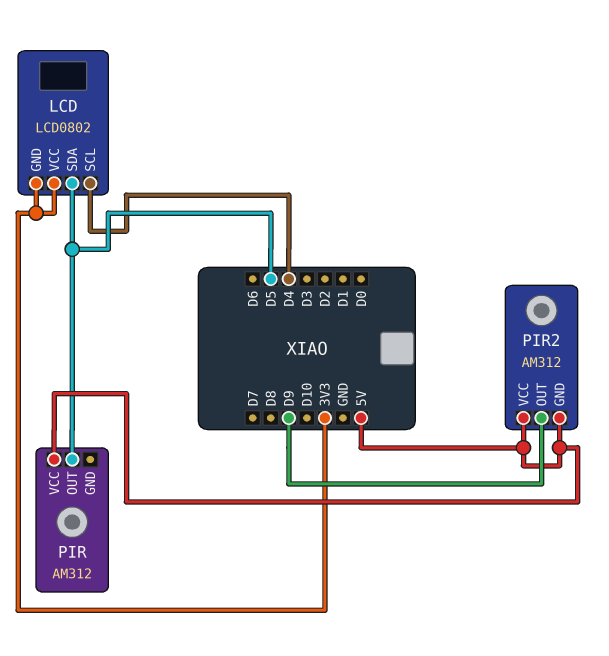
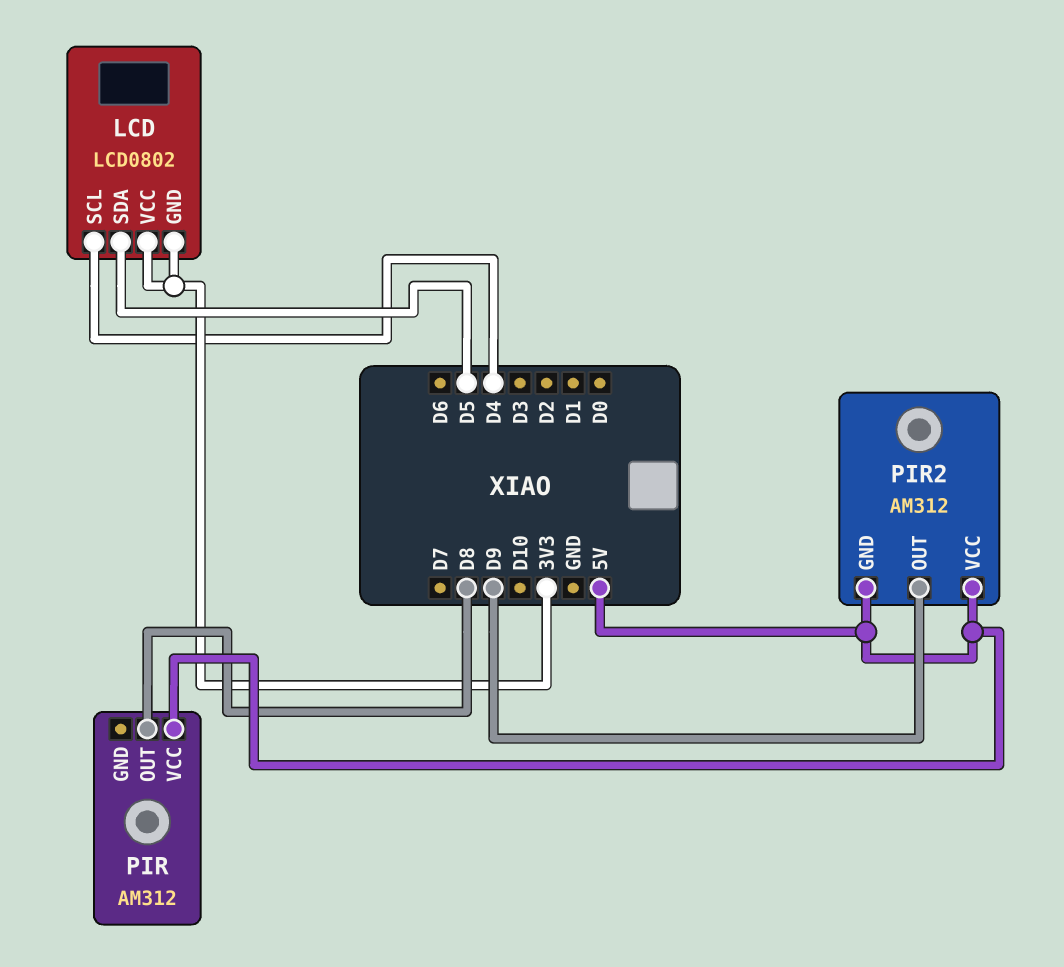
PIR pin OUT: D5 -> D8

